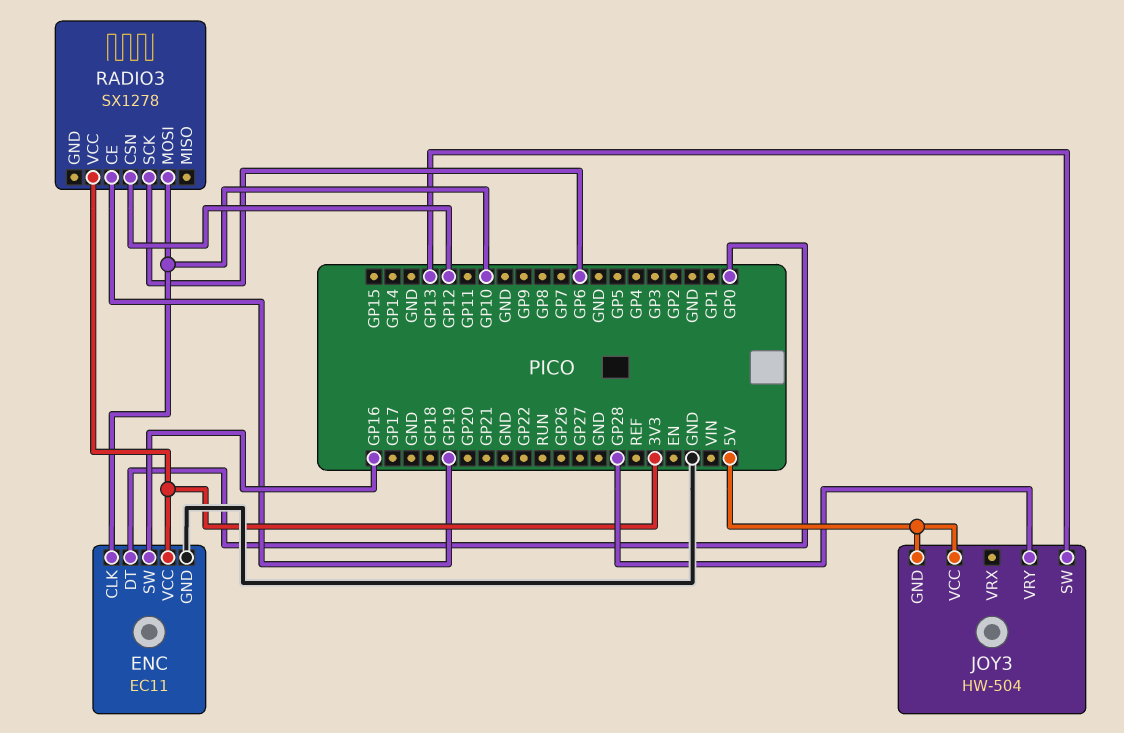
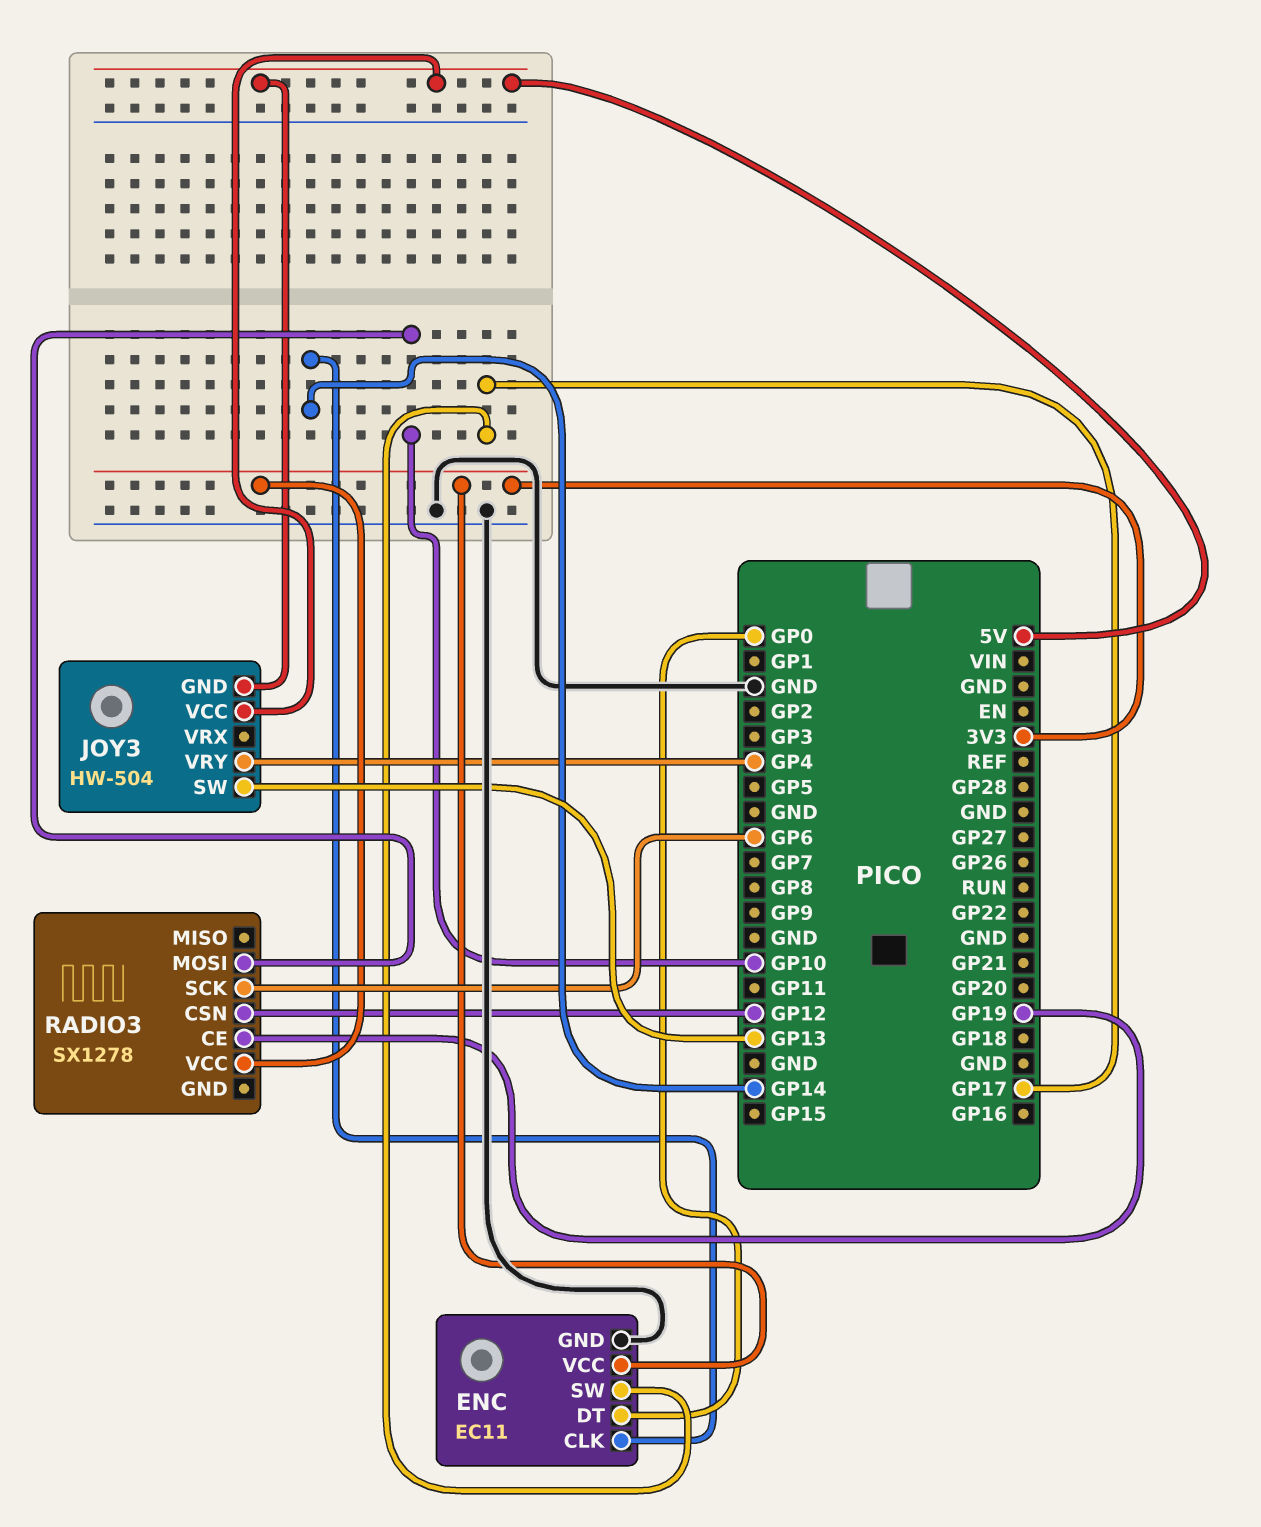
ENC pin CLK: GP10 -> GP14
ENC pin SW: GP16 -> GP17
JOY3 pin VRY: GP28 -> GP4

